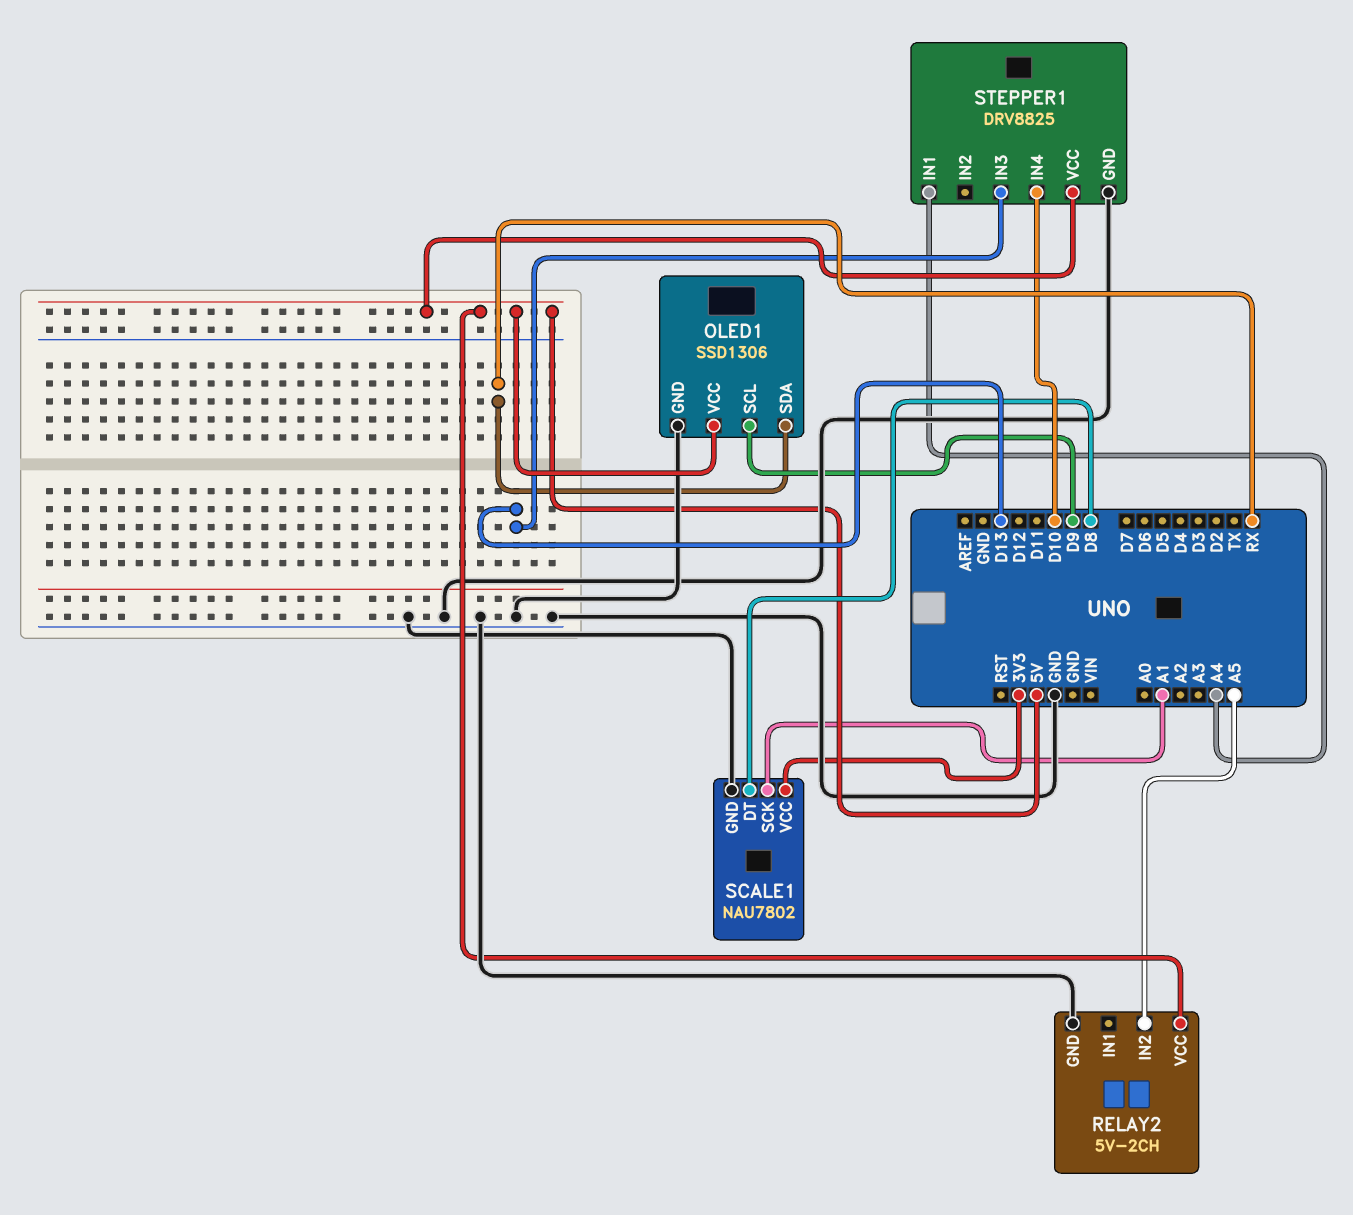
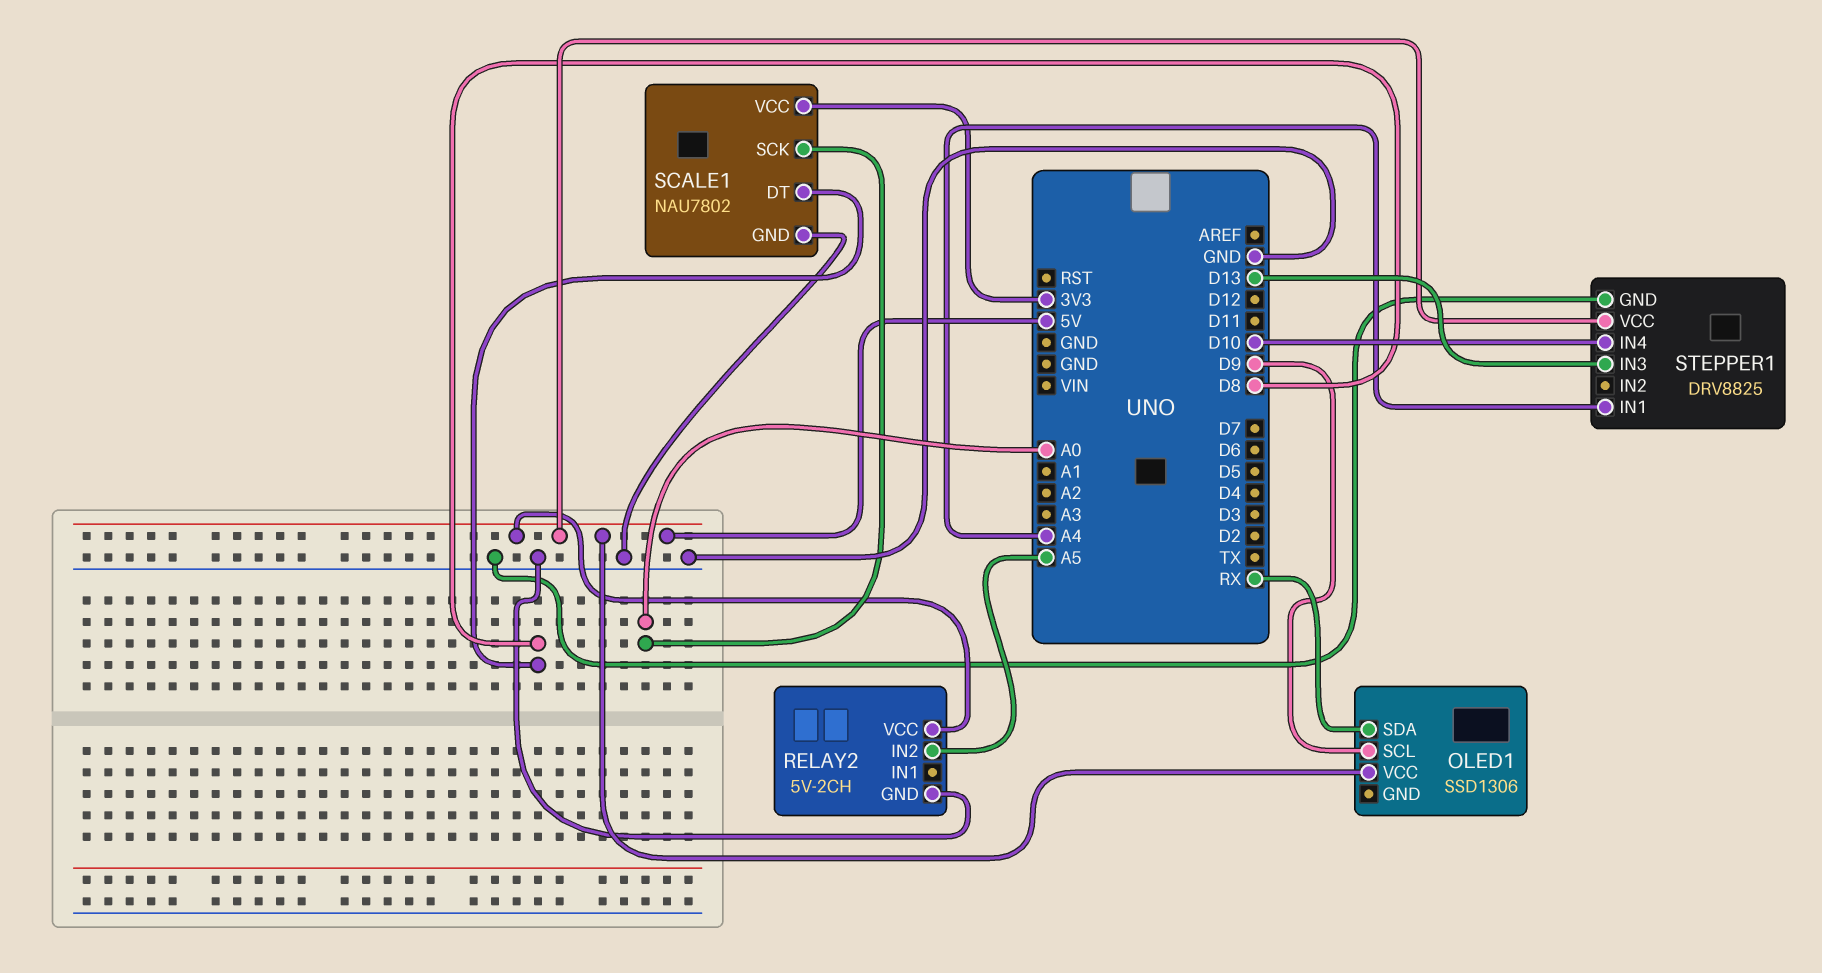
OLED1 pin GND: GND -> none
SCALE1 pin SCK: A1 -> A0

